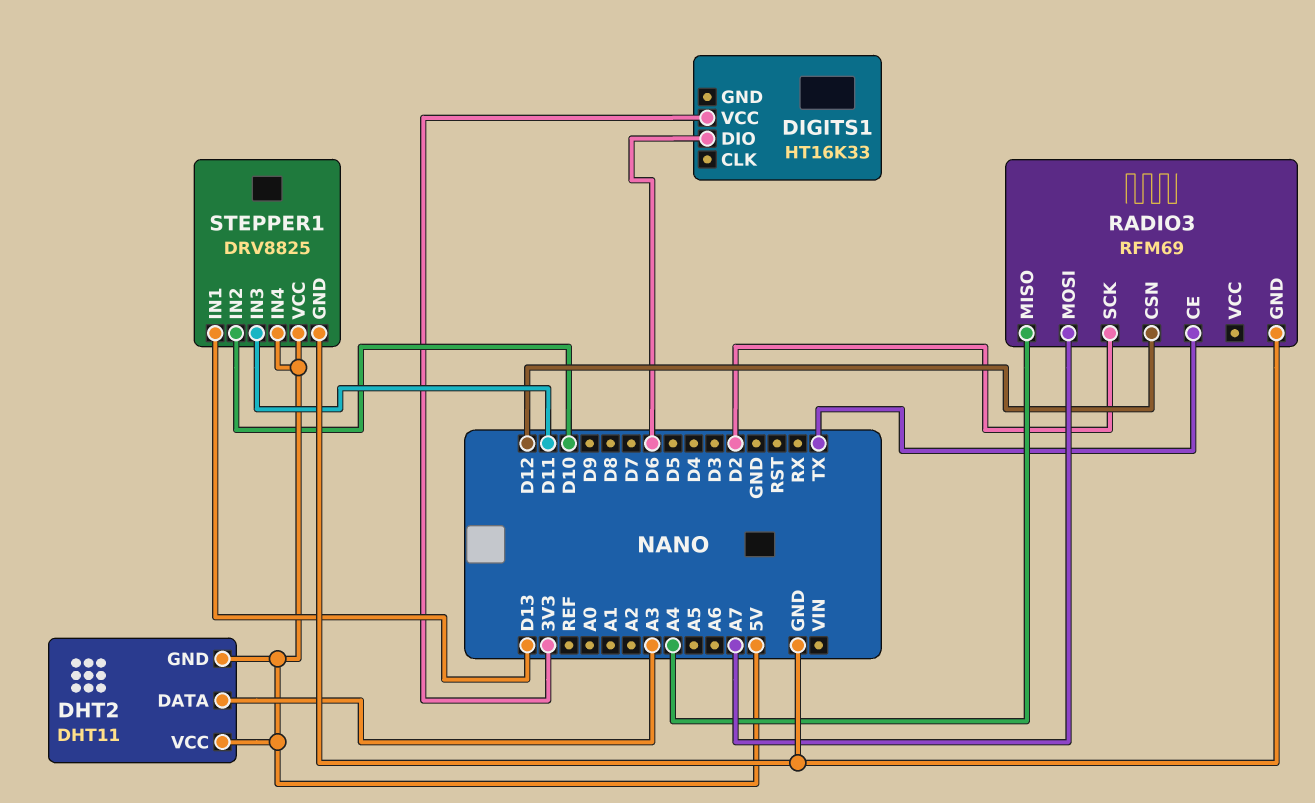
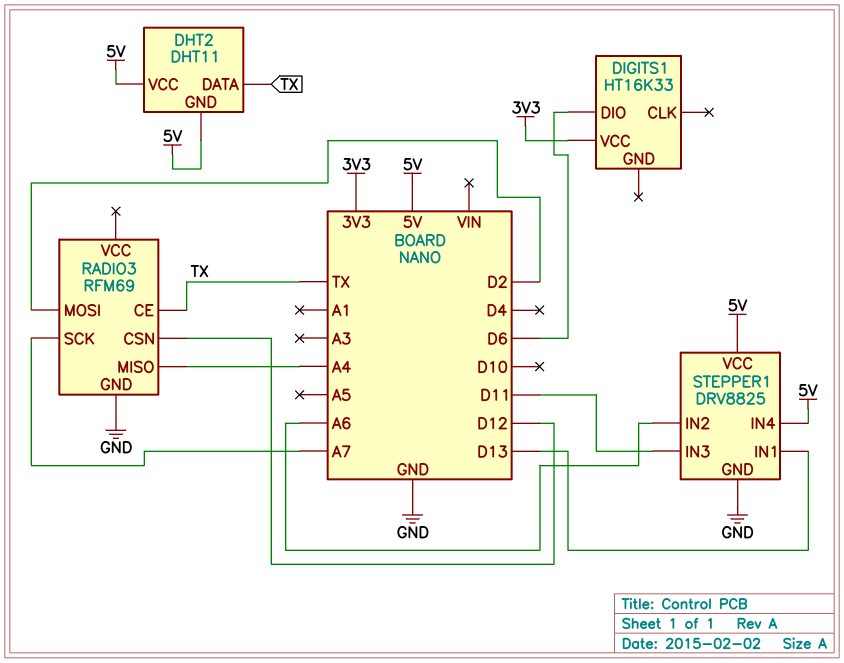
DHT2 pin DATA: A3 -> TX
RADIO3 pin MOSI: A7 -> D2
RADIO3 pin SCK: D2 -> A7
STEPPER1 pin IN2: D10 -> A6

